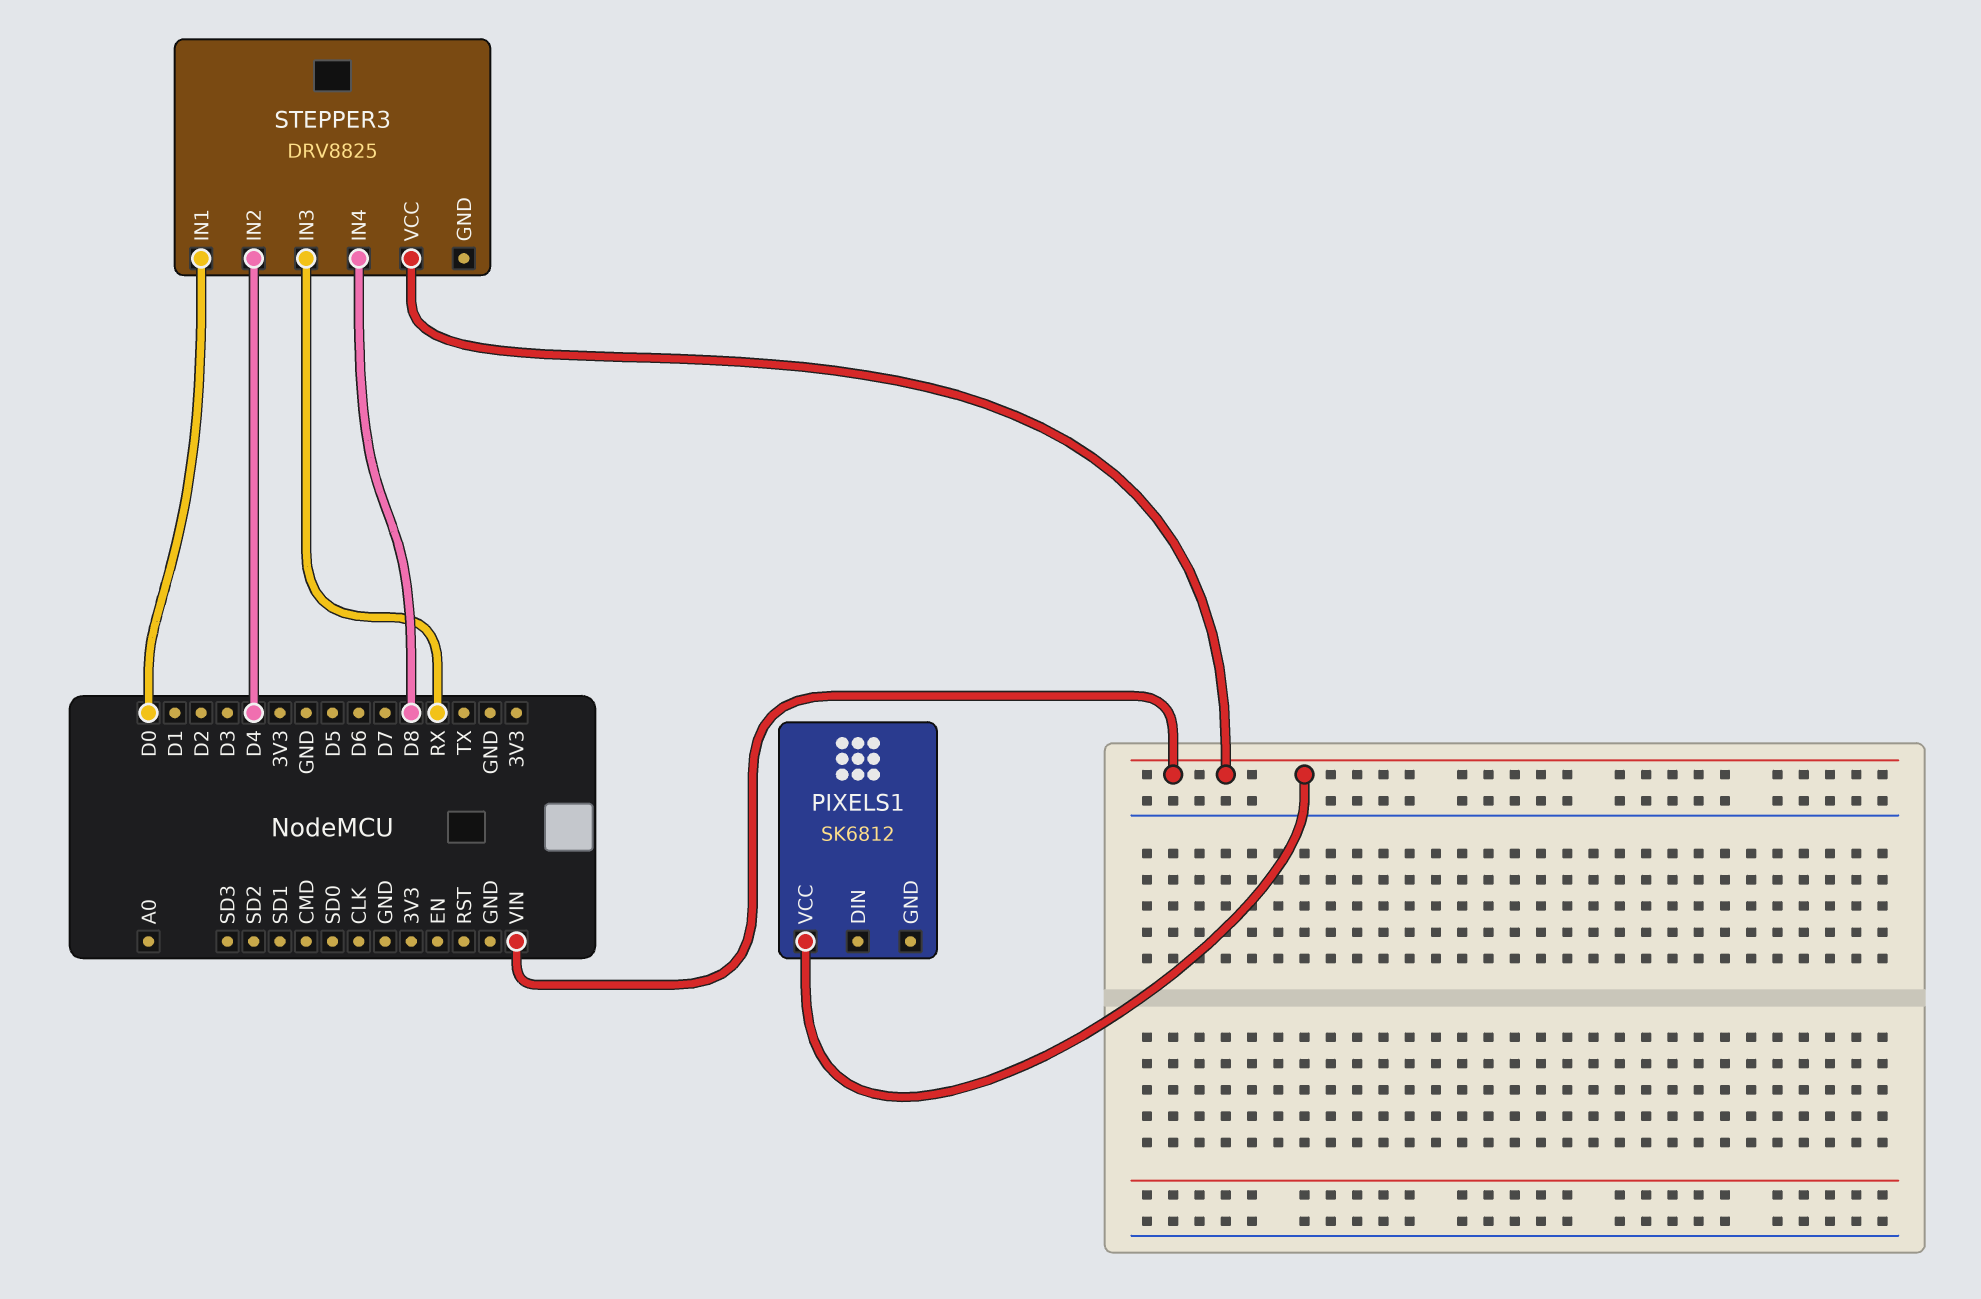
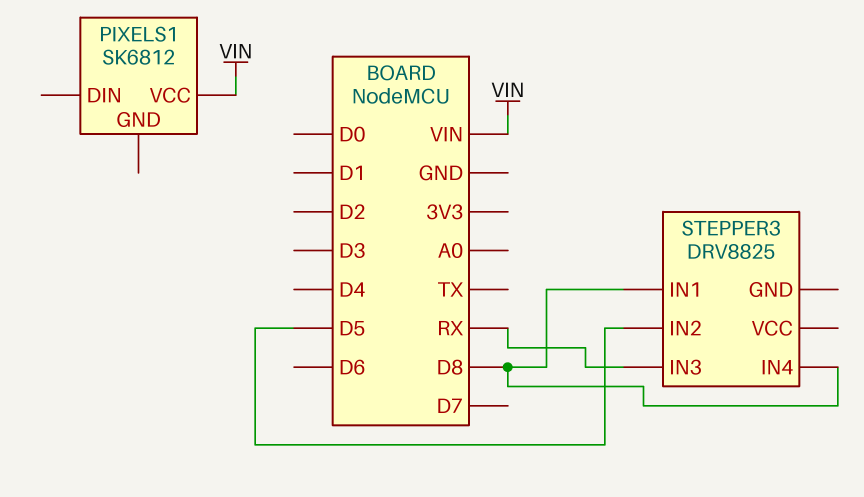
STEPPER3 pin IN1: D0 -> D8
STEPPER3 pin IN2: D4 -> D5
STEPPER3 pin VCC: VIN -> none

